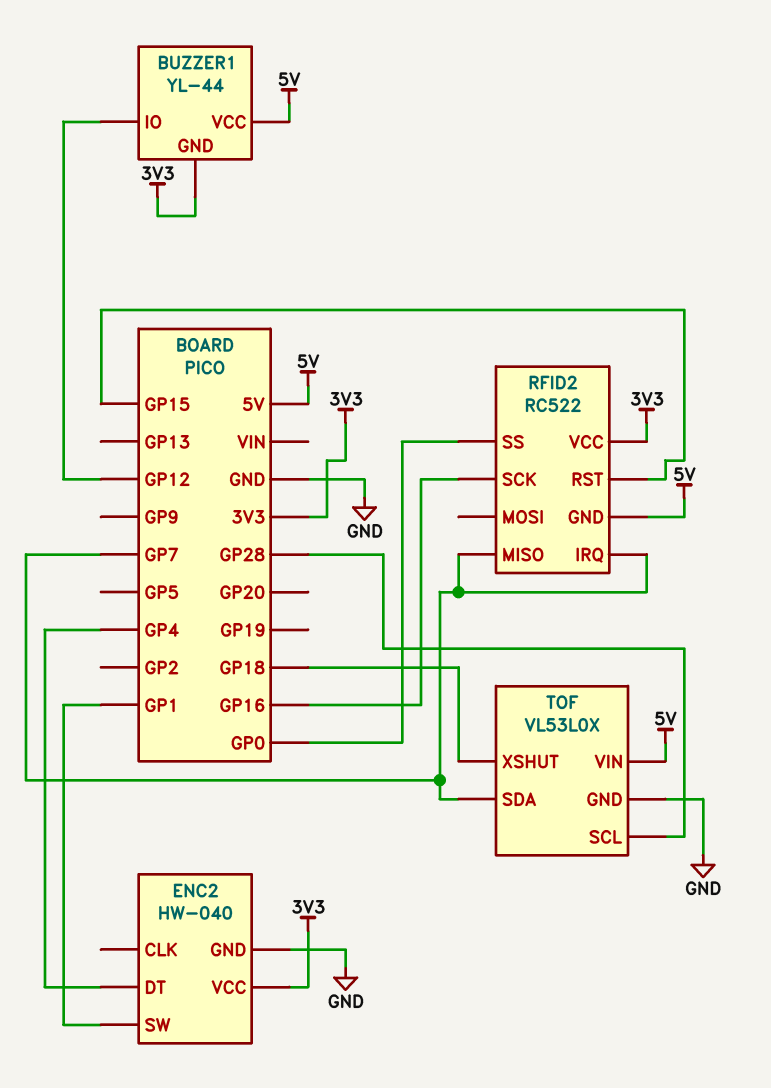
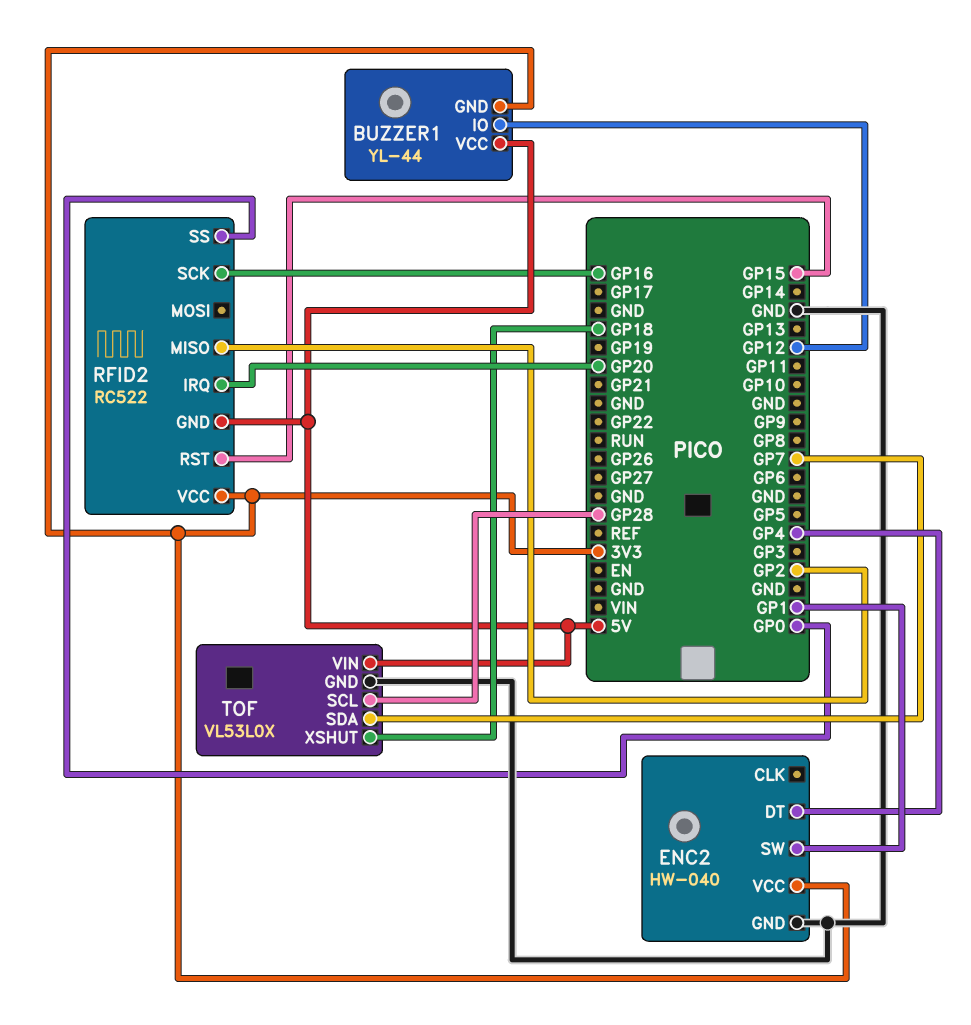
RFID2 pin IRQ: GP7 -> GP20
RFID2 pin MISO: GP7 -> GP2

